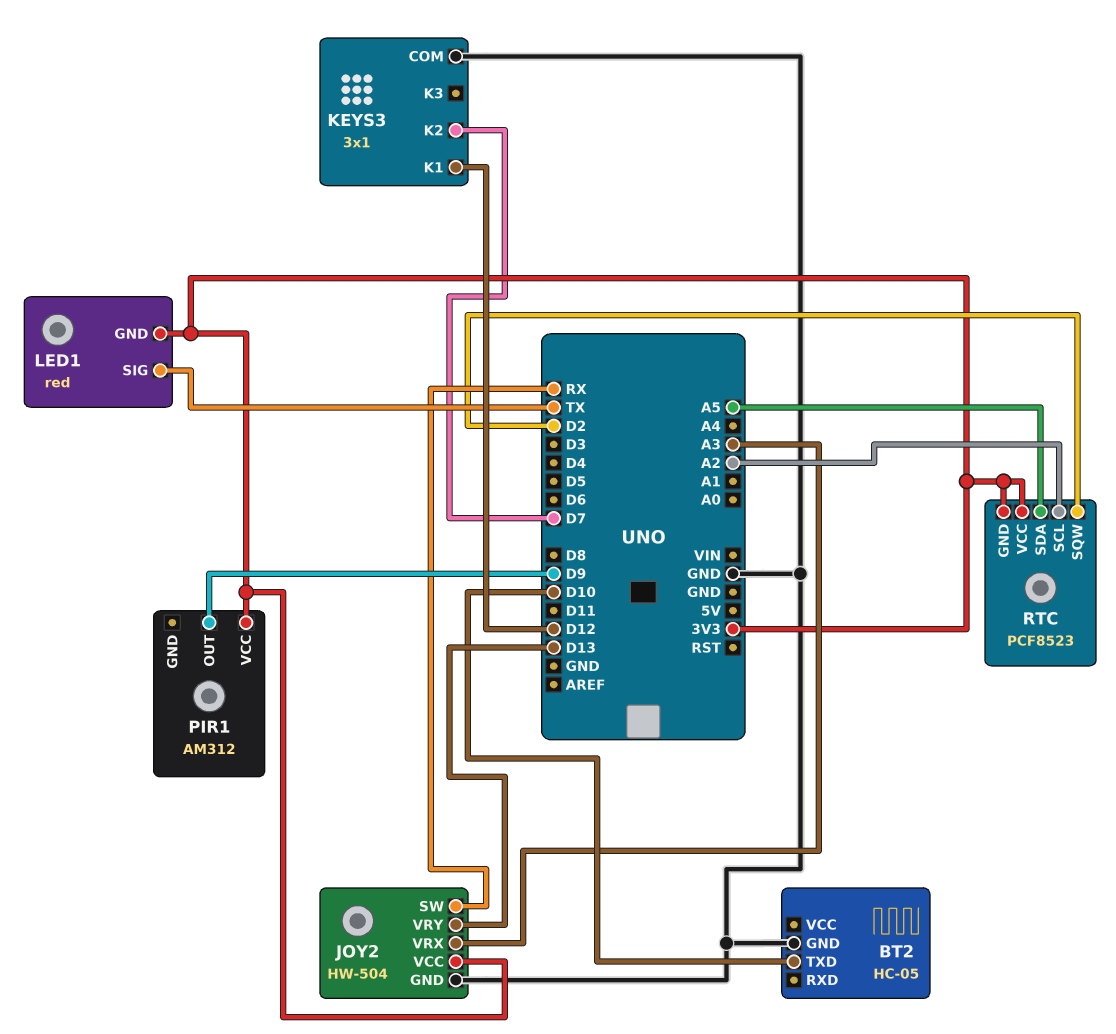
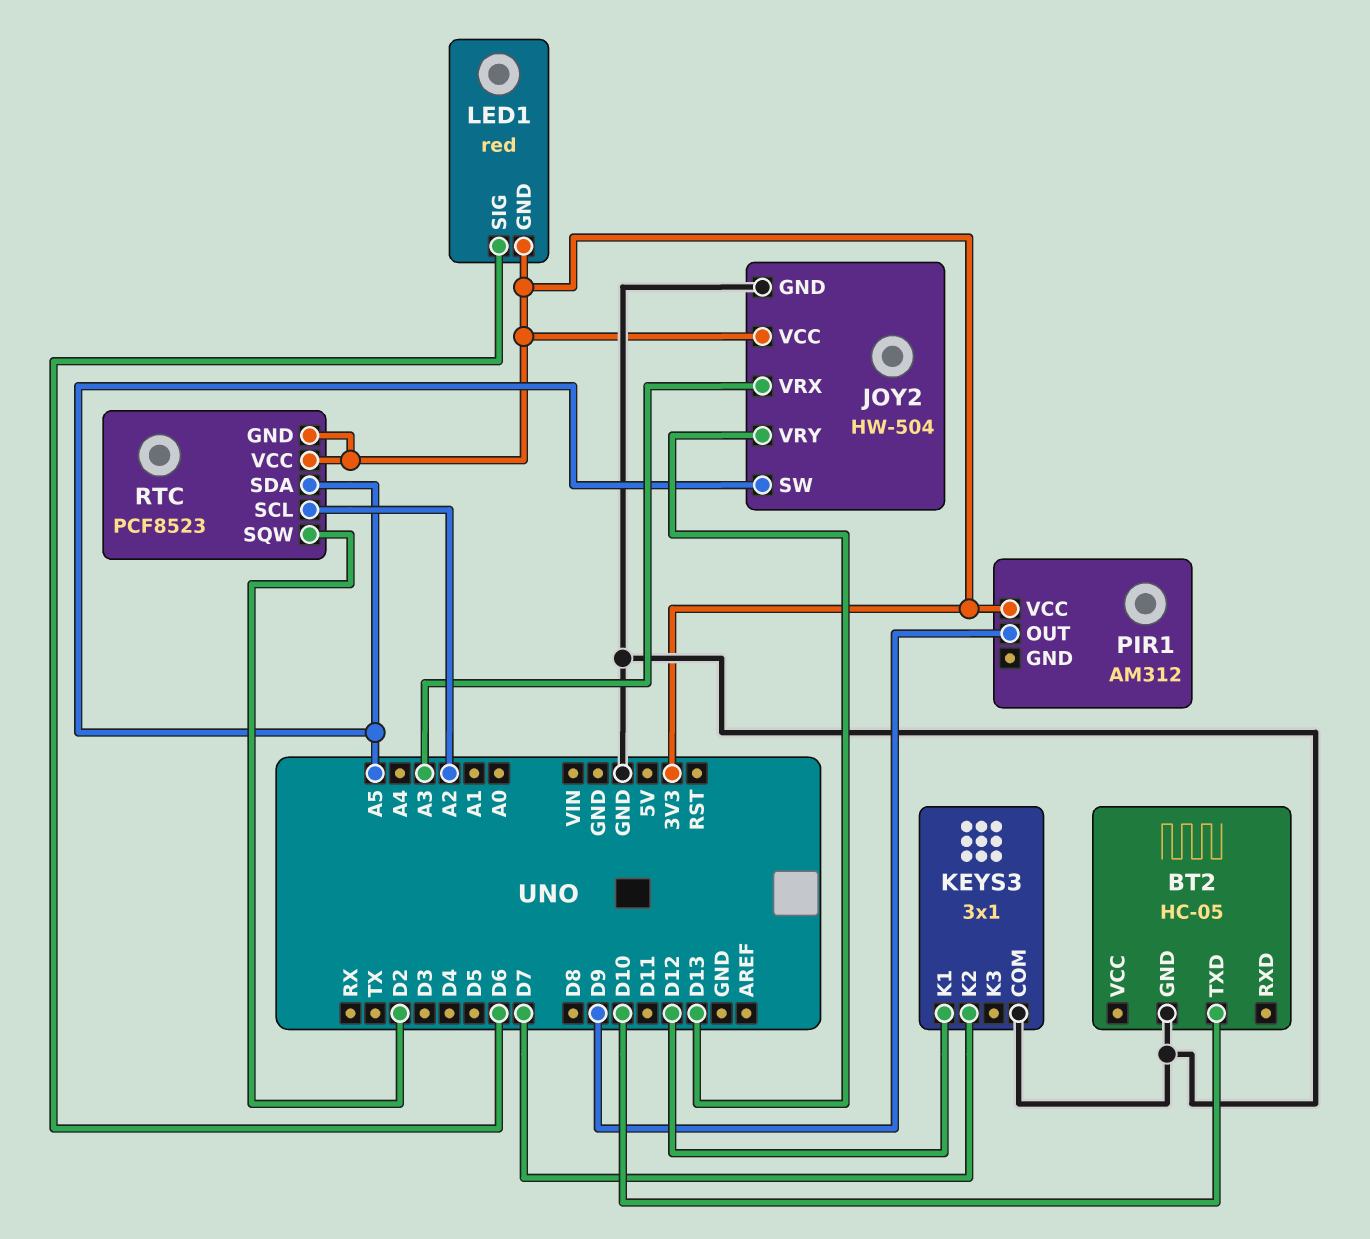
JOY2 pin SW: RX -> A5
LED1 pin SIG: TX -> D6

